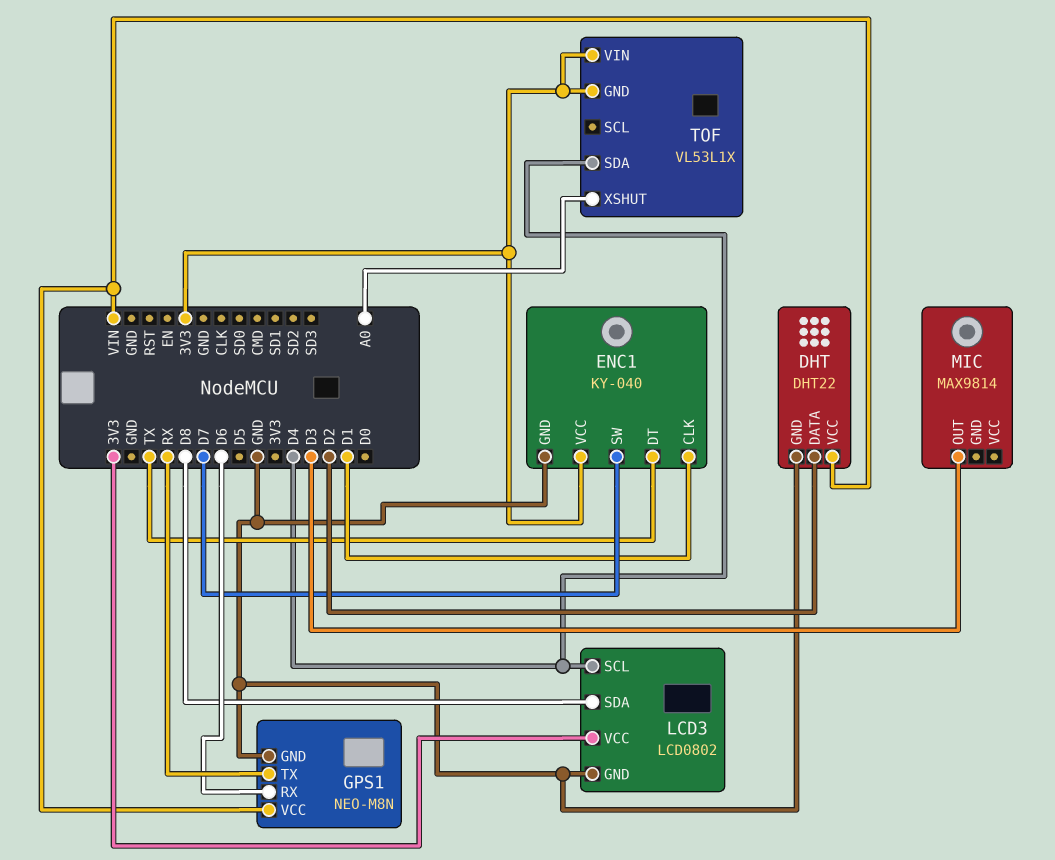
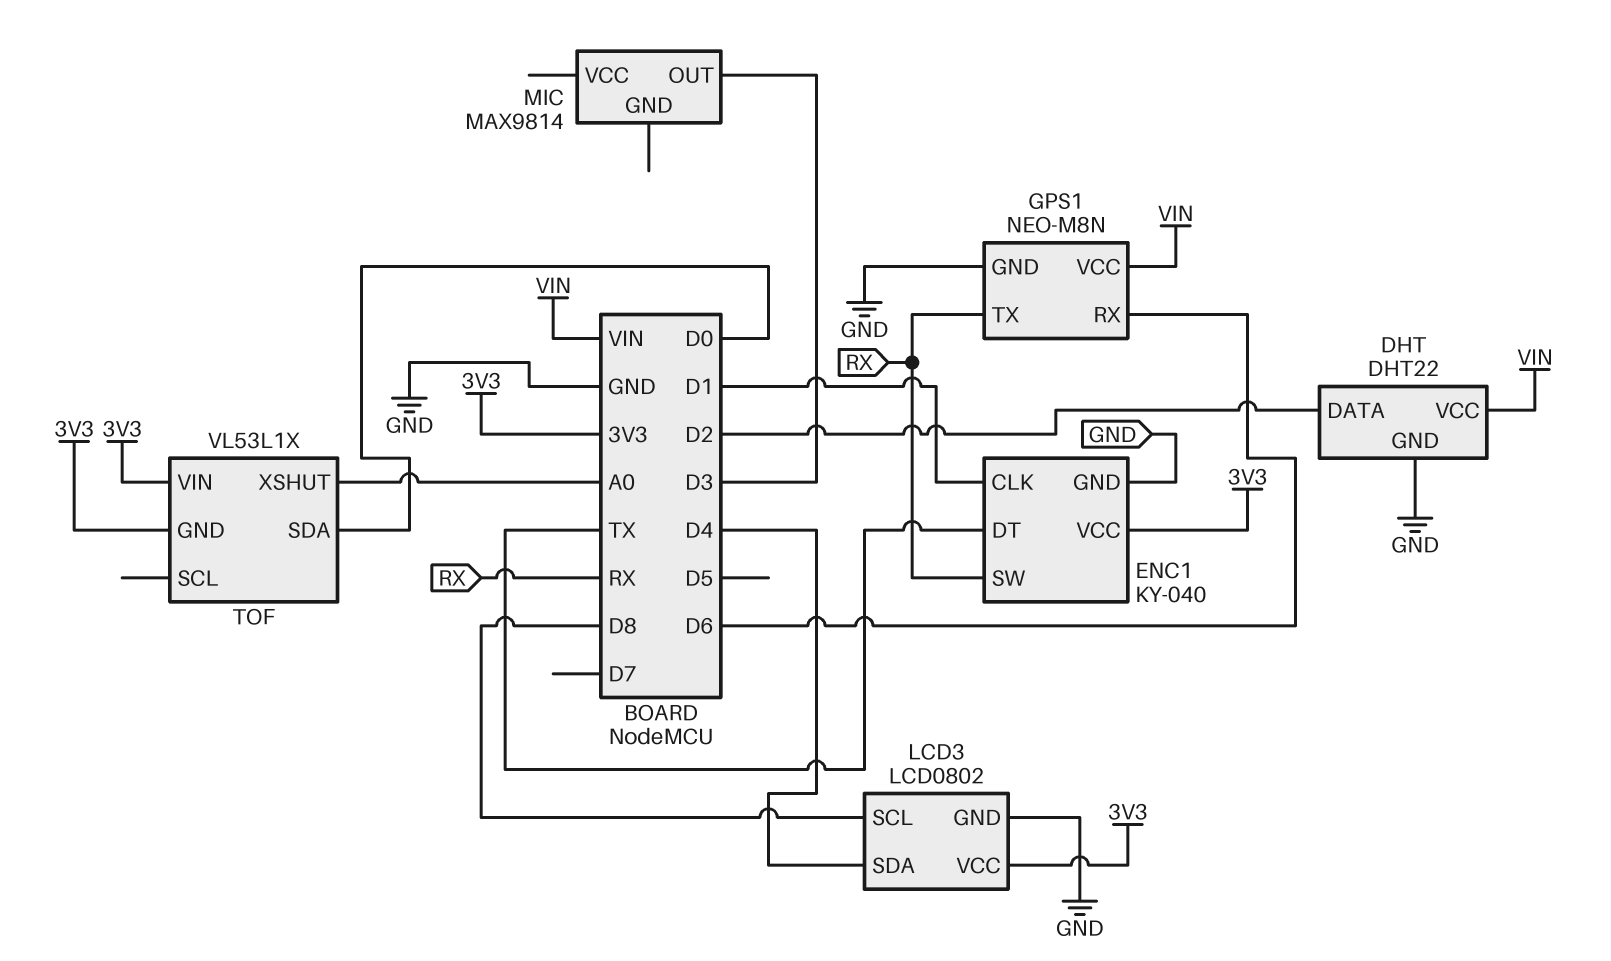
ENC1 pin SW: D7 -> RX
LCD3 pin SCL: D4 -> D8
LCD3 pin SDA: D8 -> D4
TOF pin SDA: D4 -> D0

